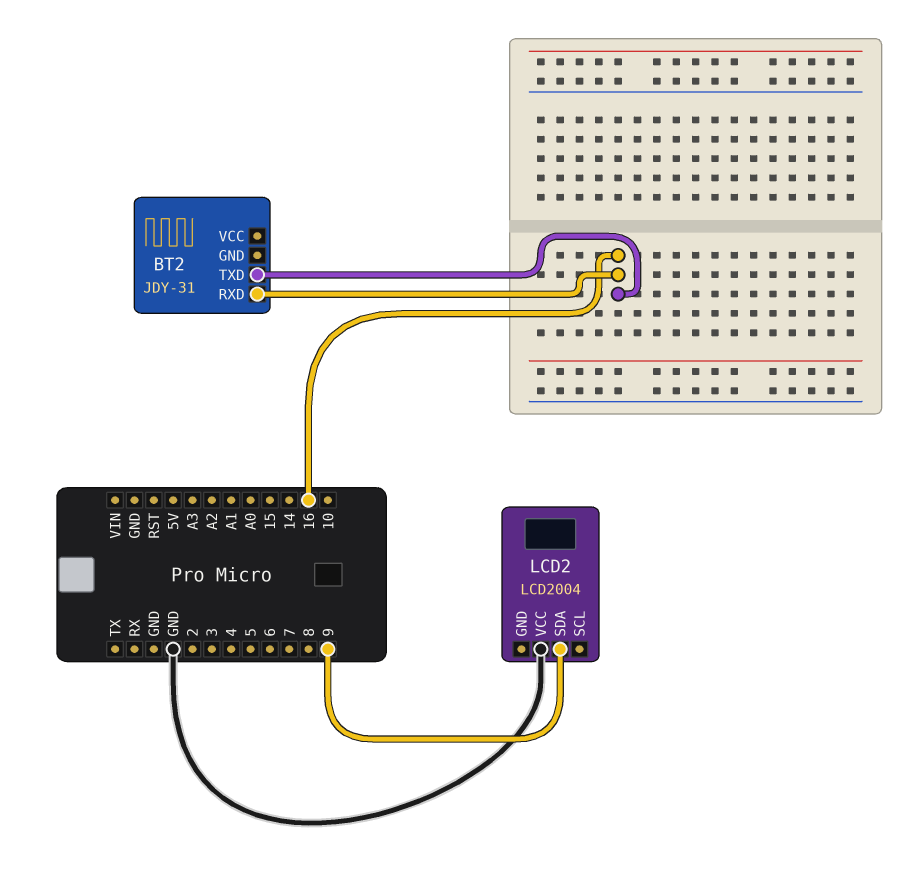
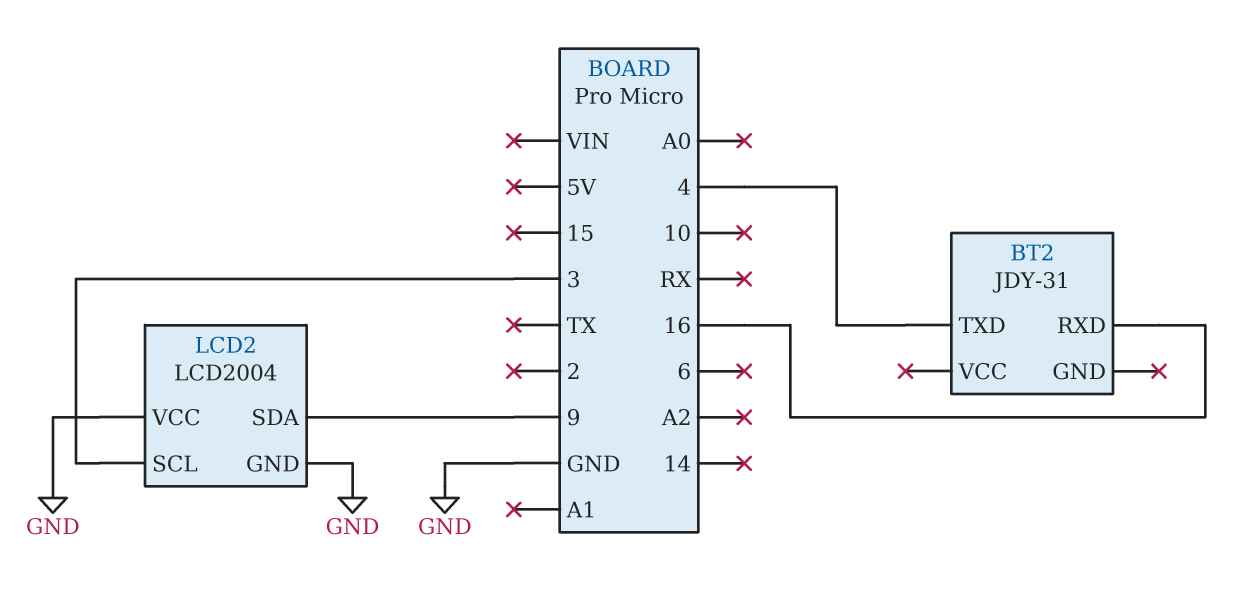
BT2 pin TXD: 16 -> 4
LCD2 pin GND: none -> GND
LCD2 pin SCL: none -> 3

